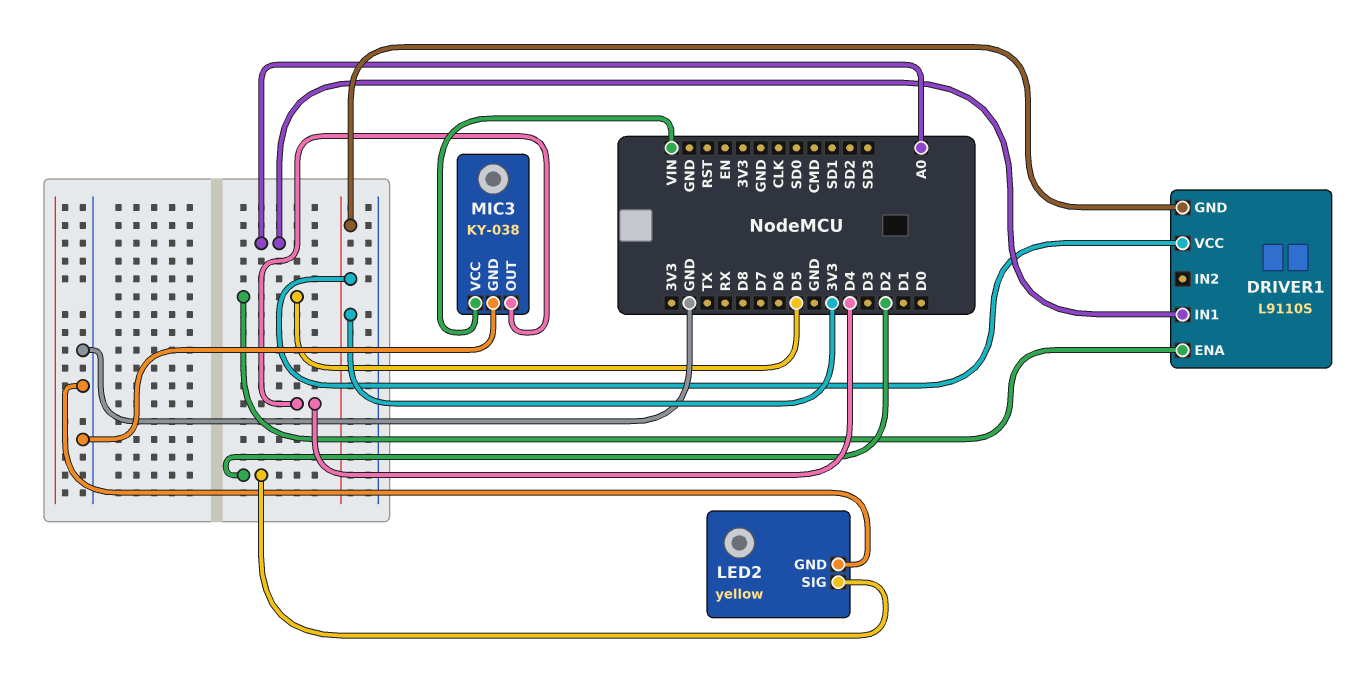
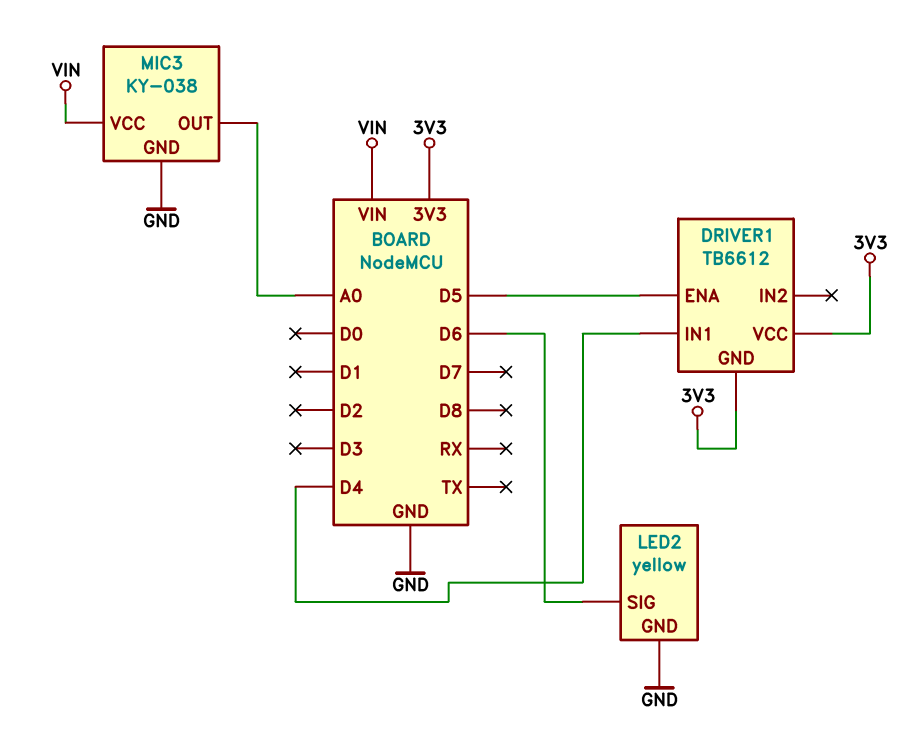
DRIVER1: L9110S -> TB6612
DRIVER1 pin IN1: A0 -> D4
LED2 pin SIG: D2 -> D6
MIC3 pin OUT: D4 -> A0

